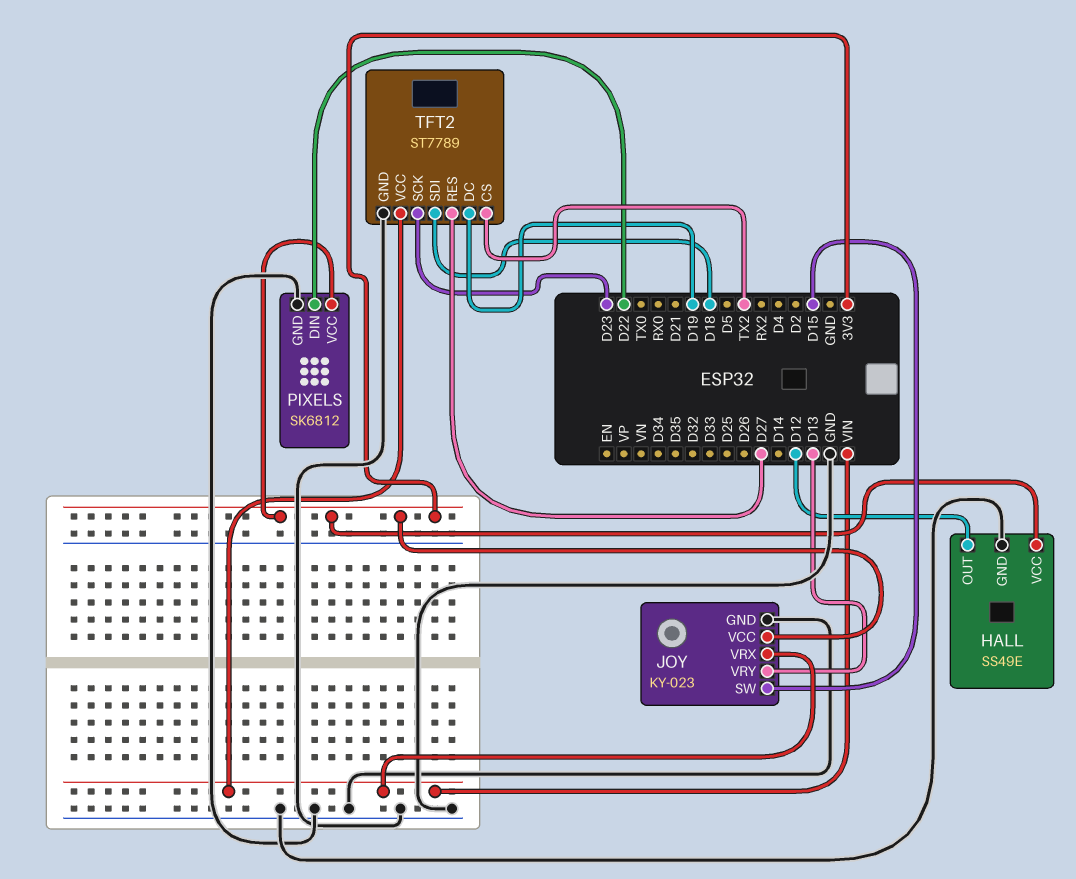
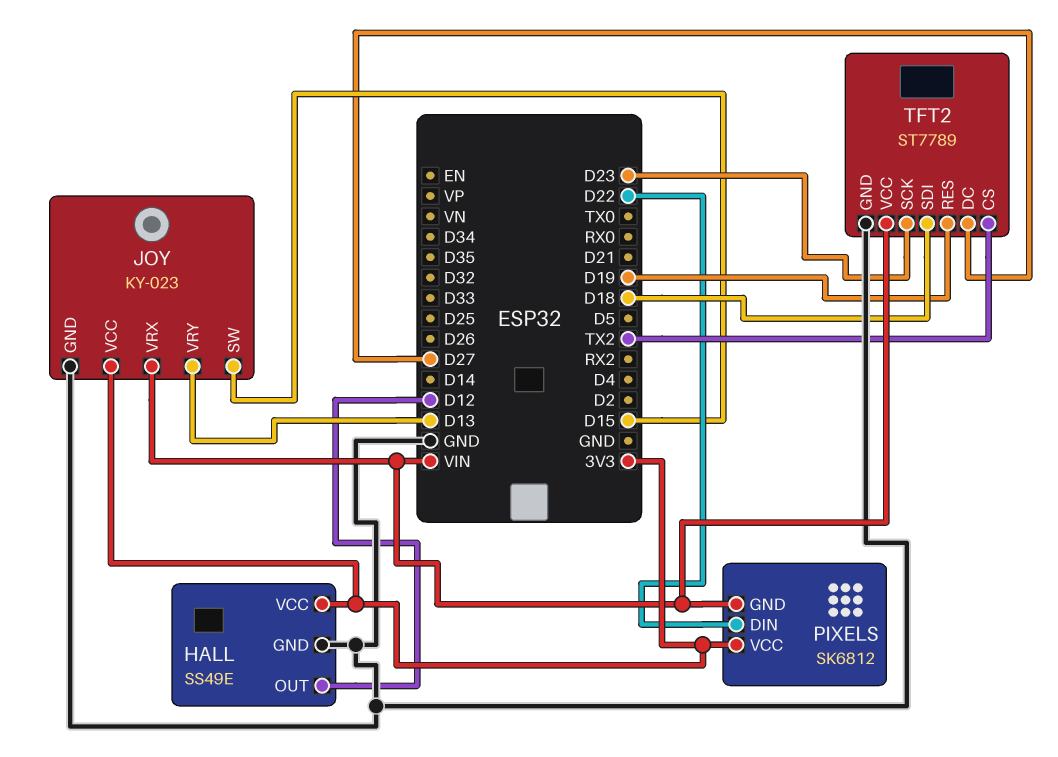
PIXELS pin GND: GND -> VIN
TFT2 pin DC: D19 -> D27
TFT2 pin RES: D27 -> D19

